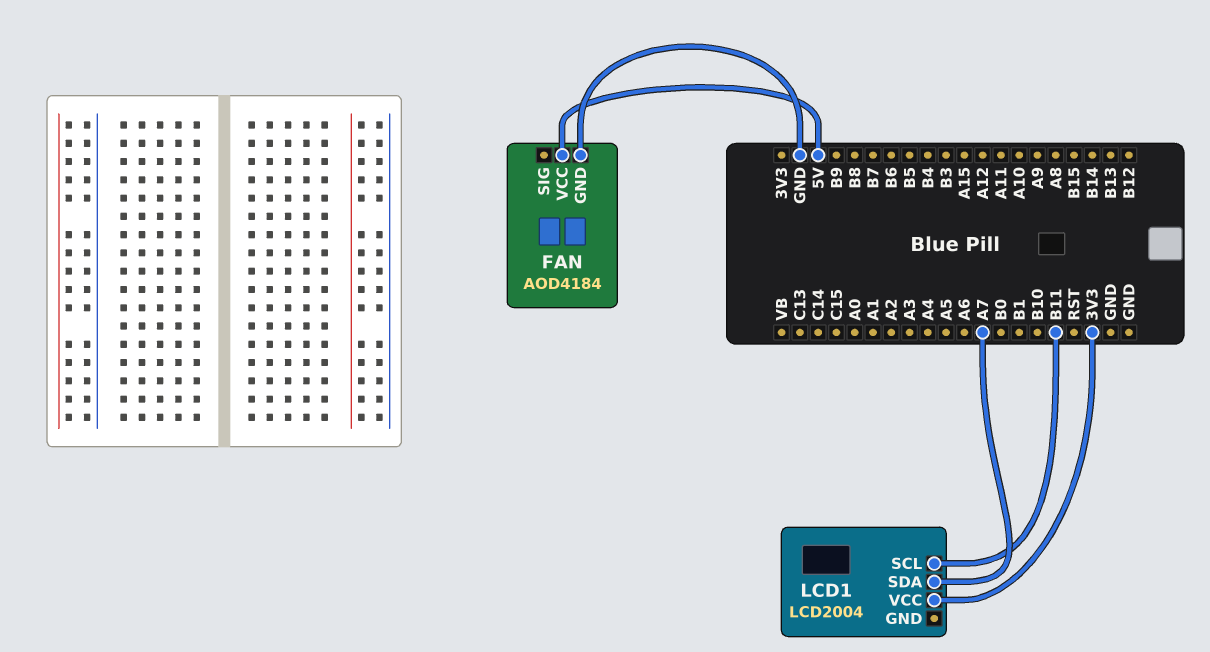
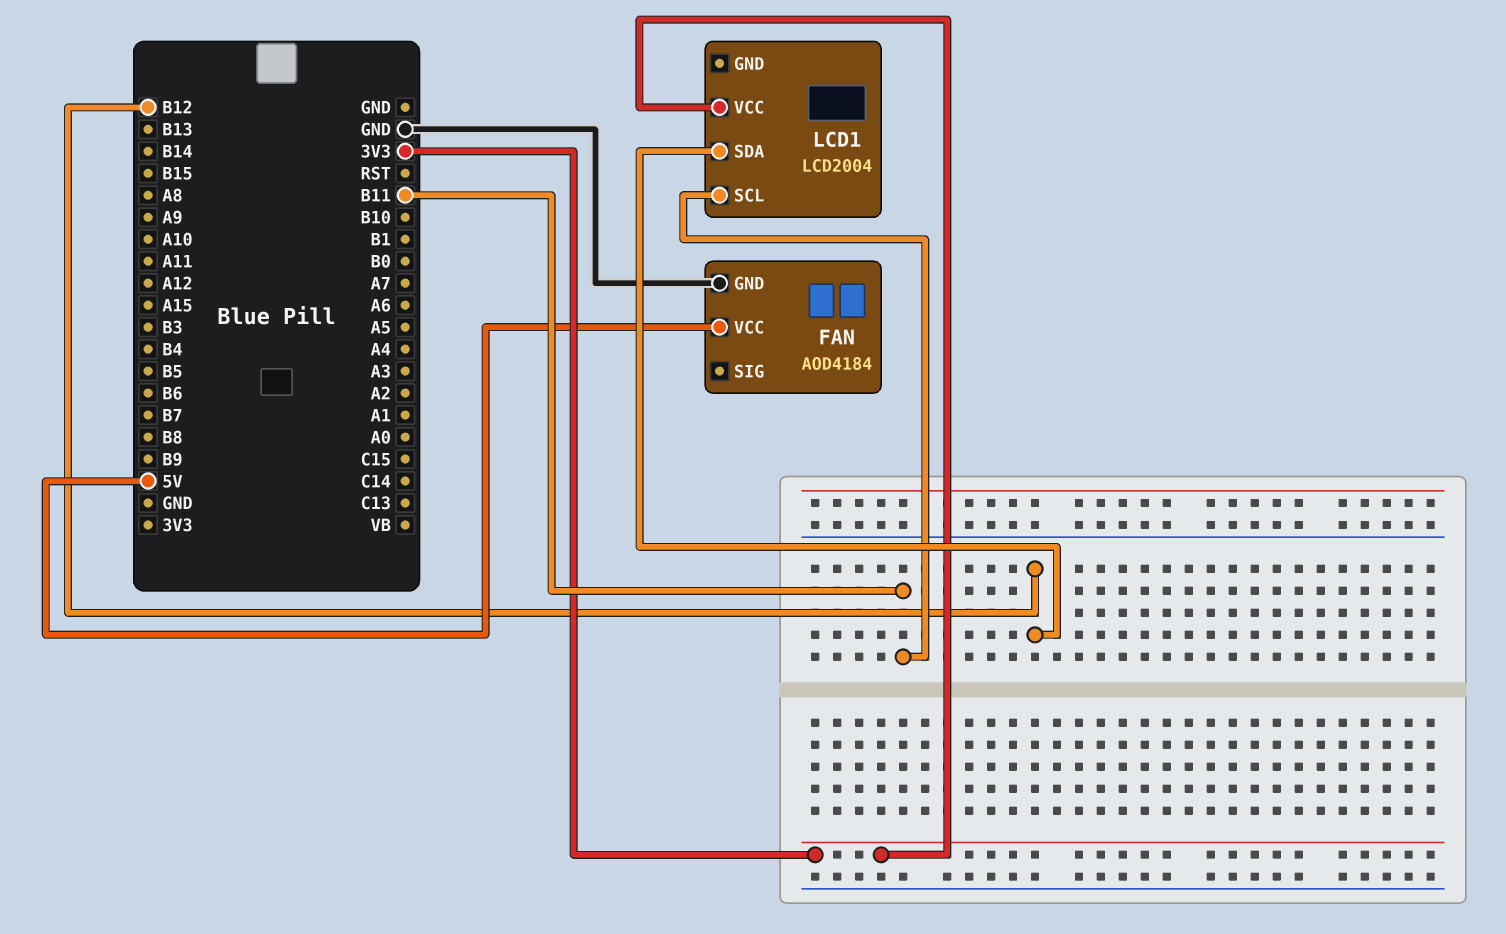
LCD1 pin SDA: A7 -> B12

